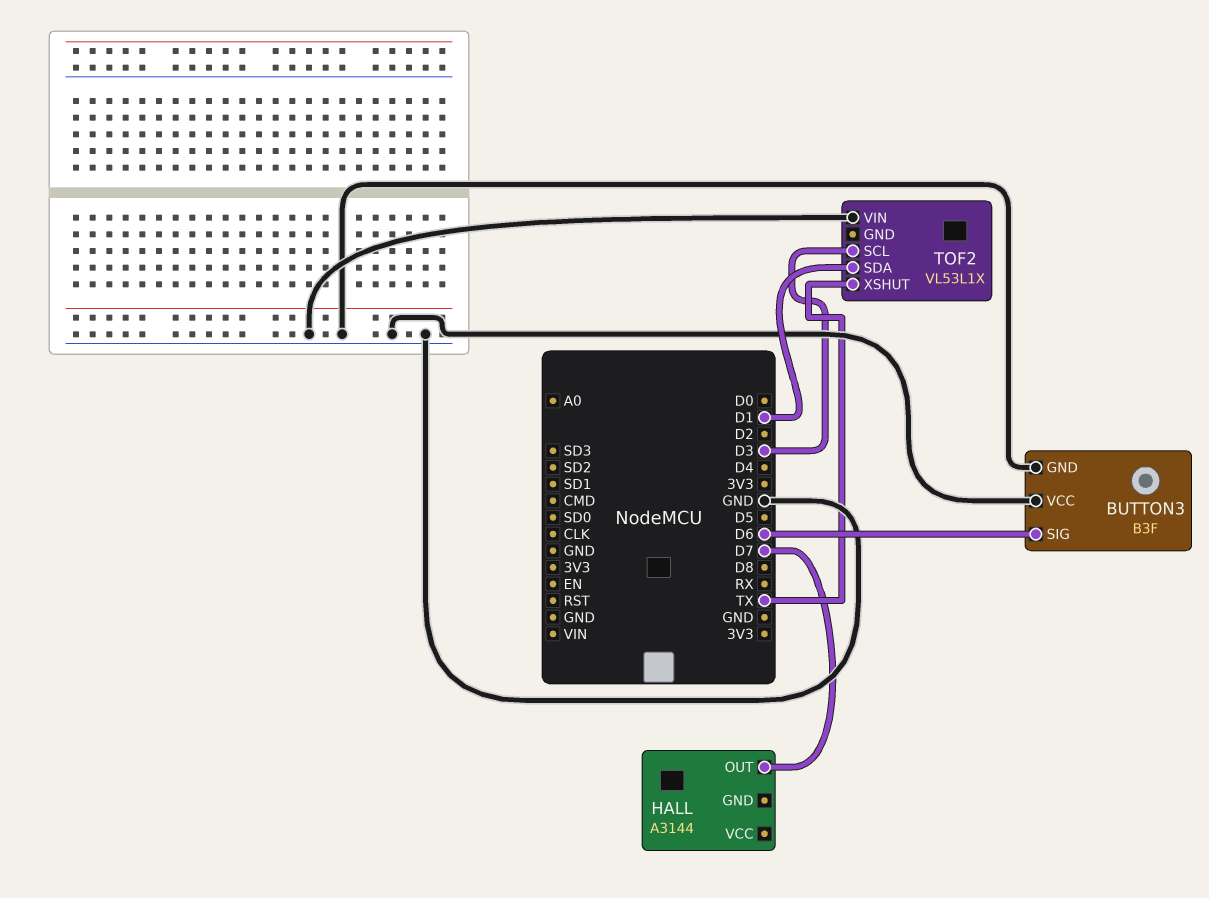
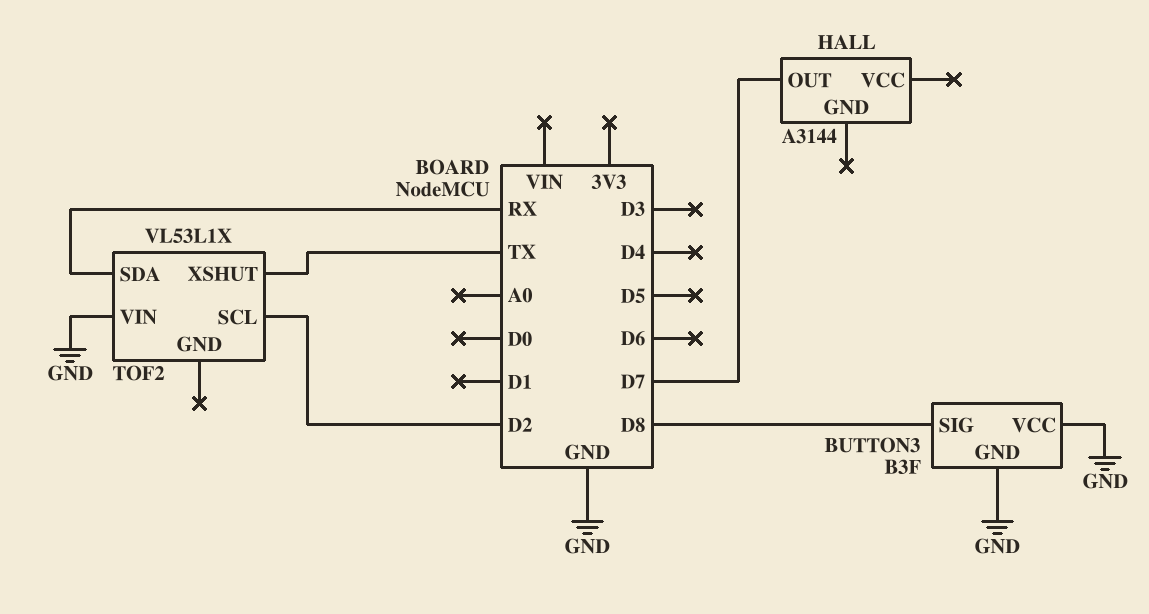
BUTTON3 pin SIG: D6 -> D8
TOF2 pin SCL: D3 -> D2
TOF2 pin SDA: D1 -> RX

